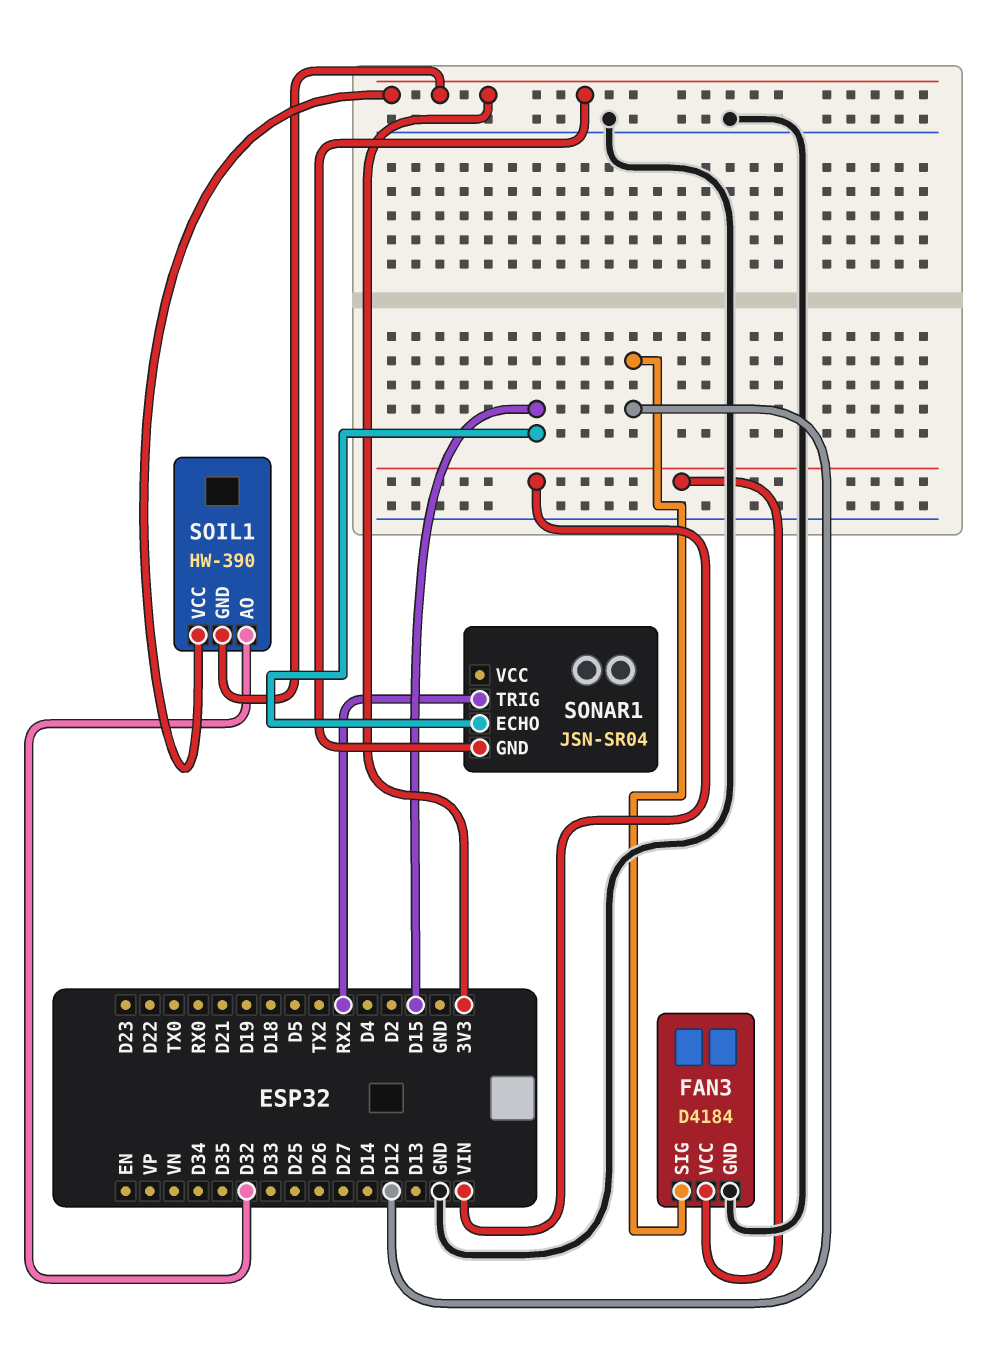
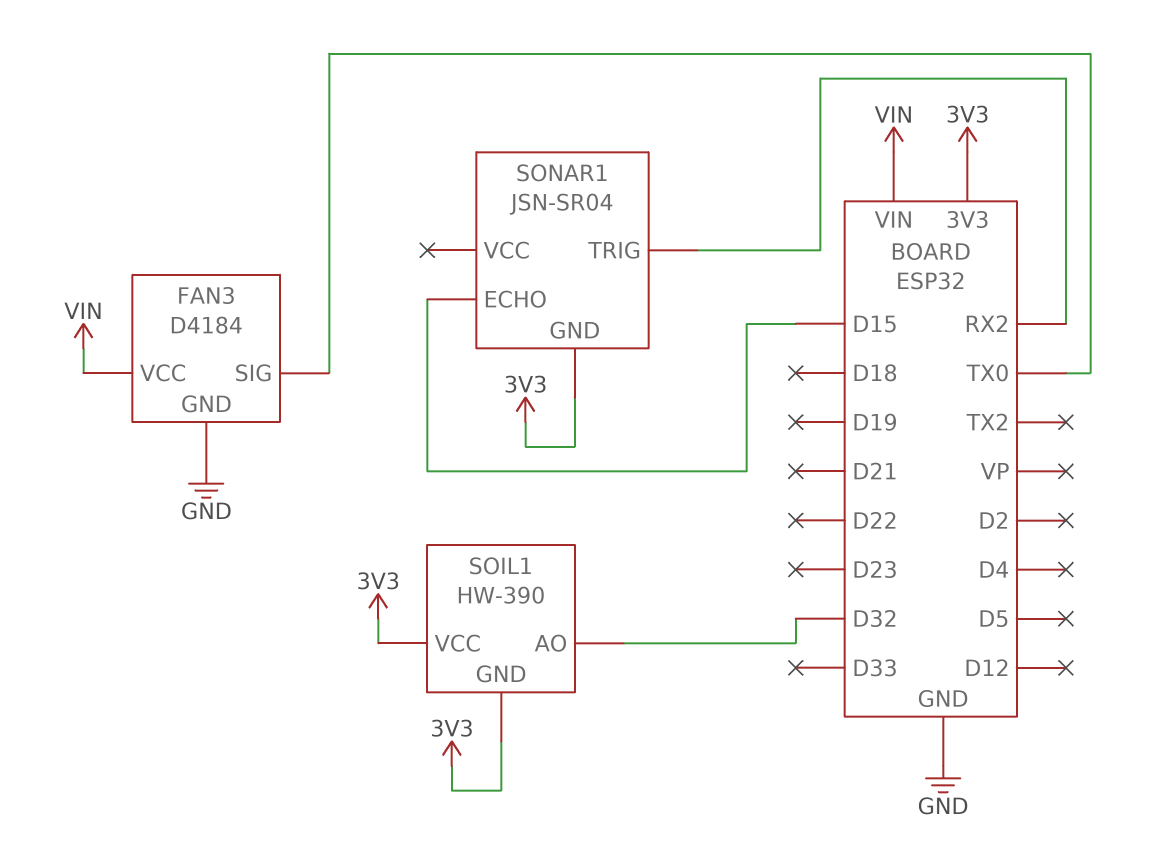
FAN3 pin SIG: D12 -> TX0

